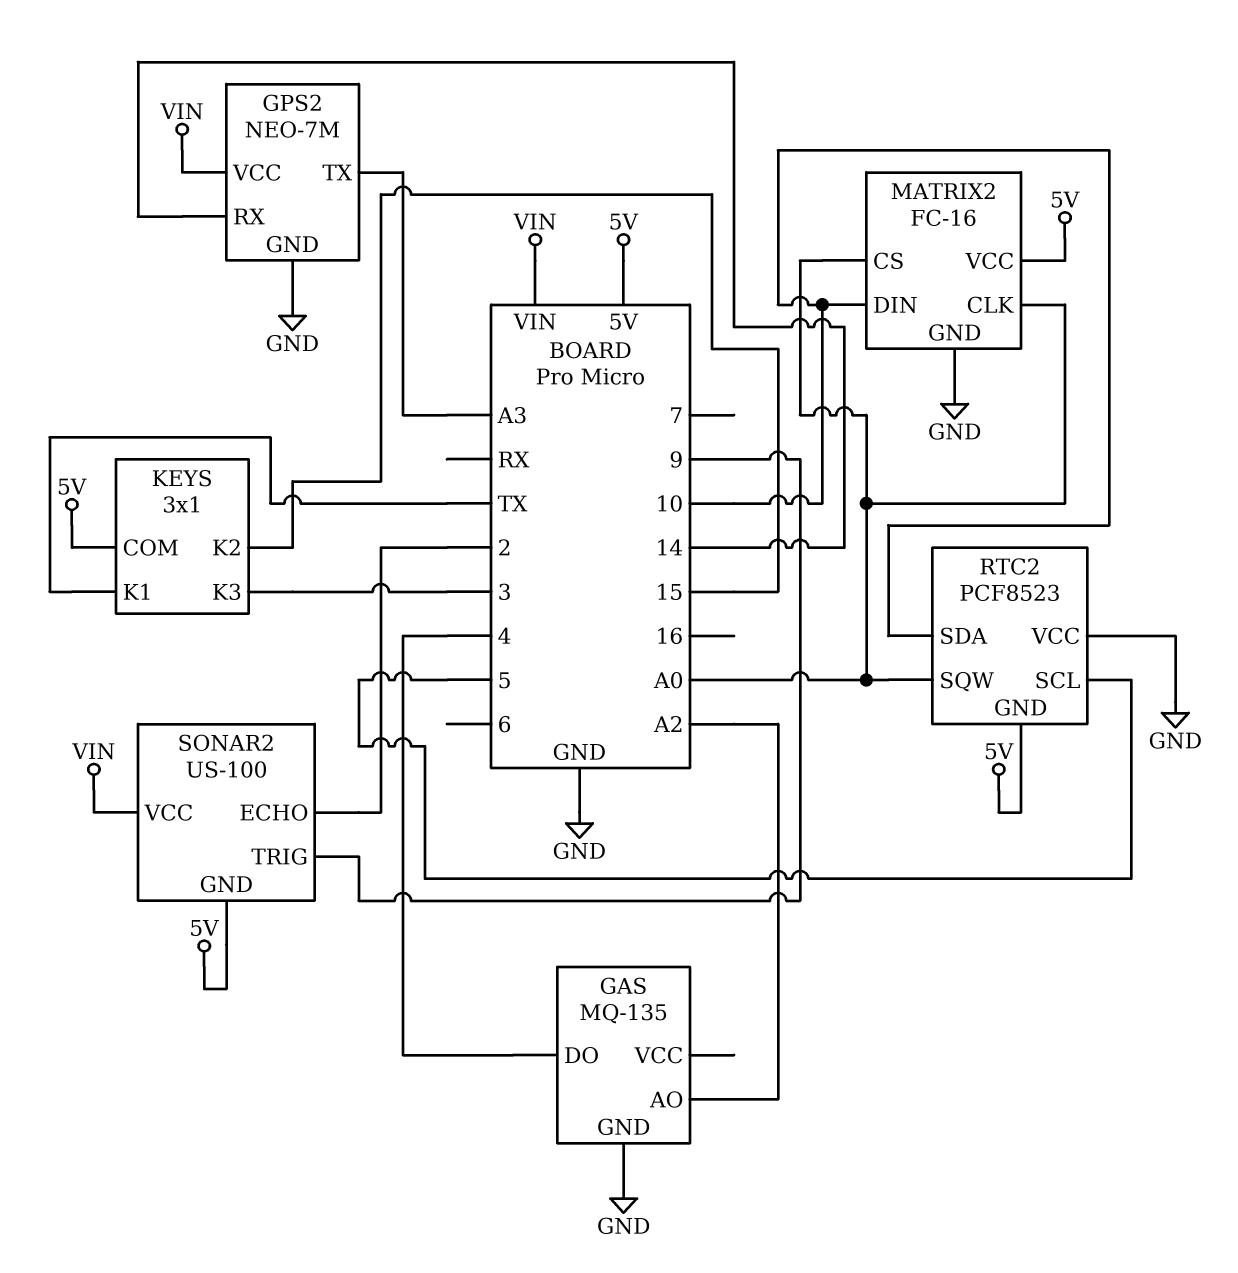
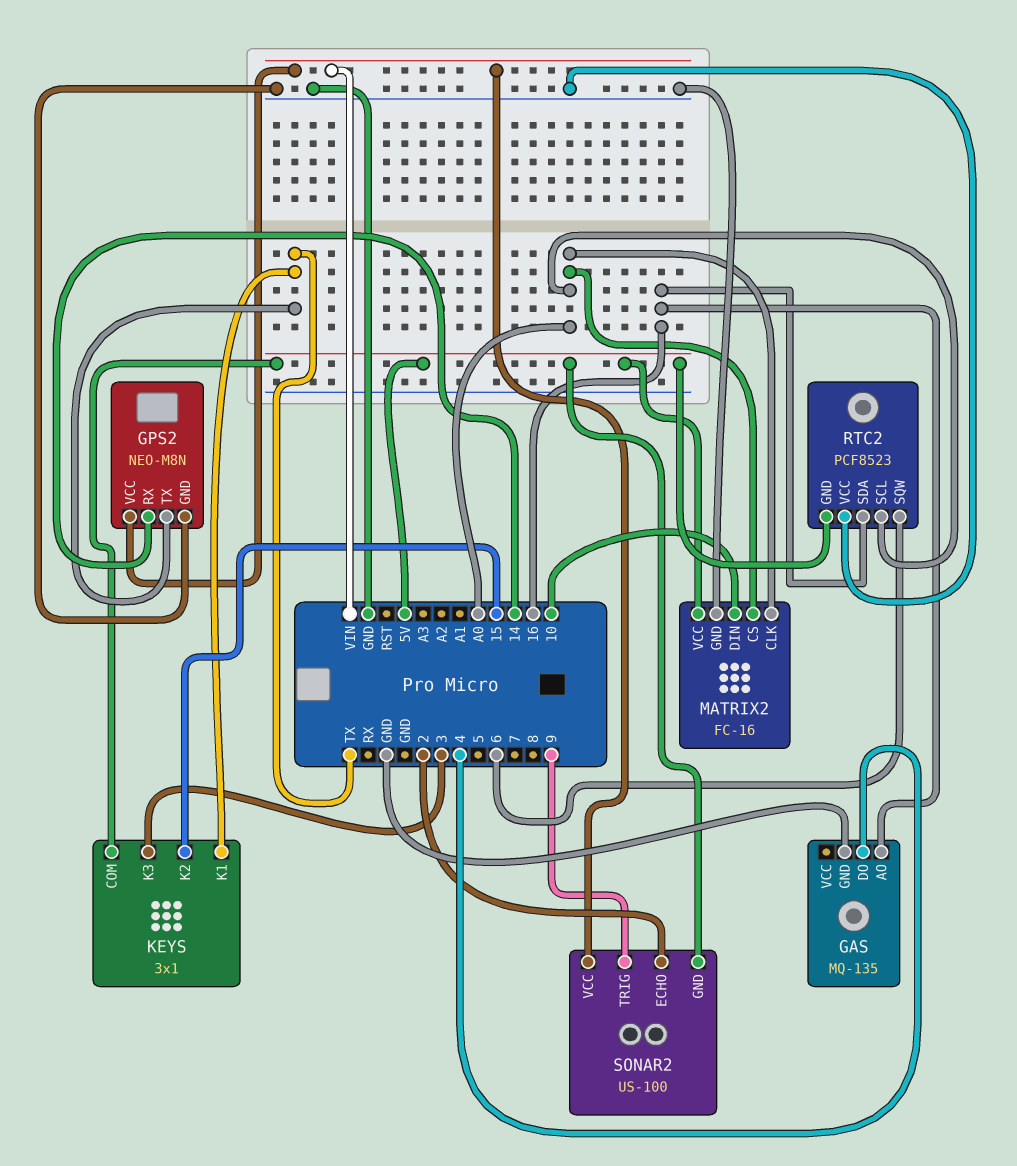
GAS pin AO: A2 -> 16
GPS2: NEO-7M -> NEO-M8N
GPS2 pin TX: A3 -> TX
RTC2 pin SCL: 5 -> A0
RTC2 pin SDA: 10 -> 16
RTC2 pin SQW: A0 -> 6

